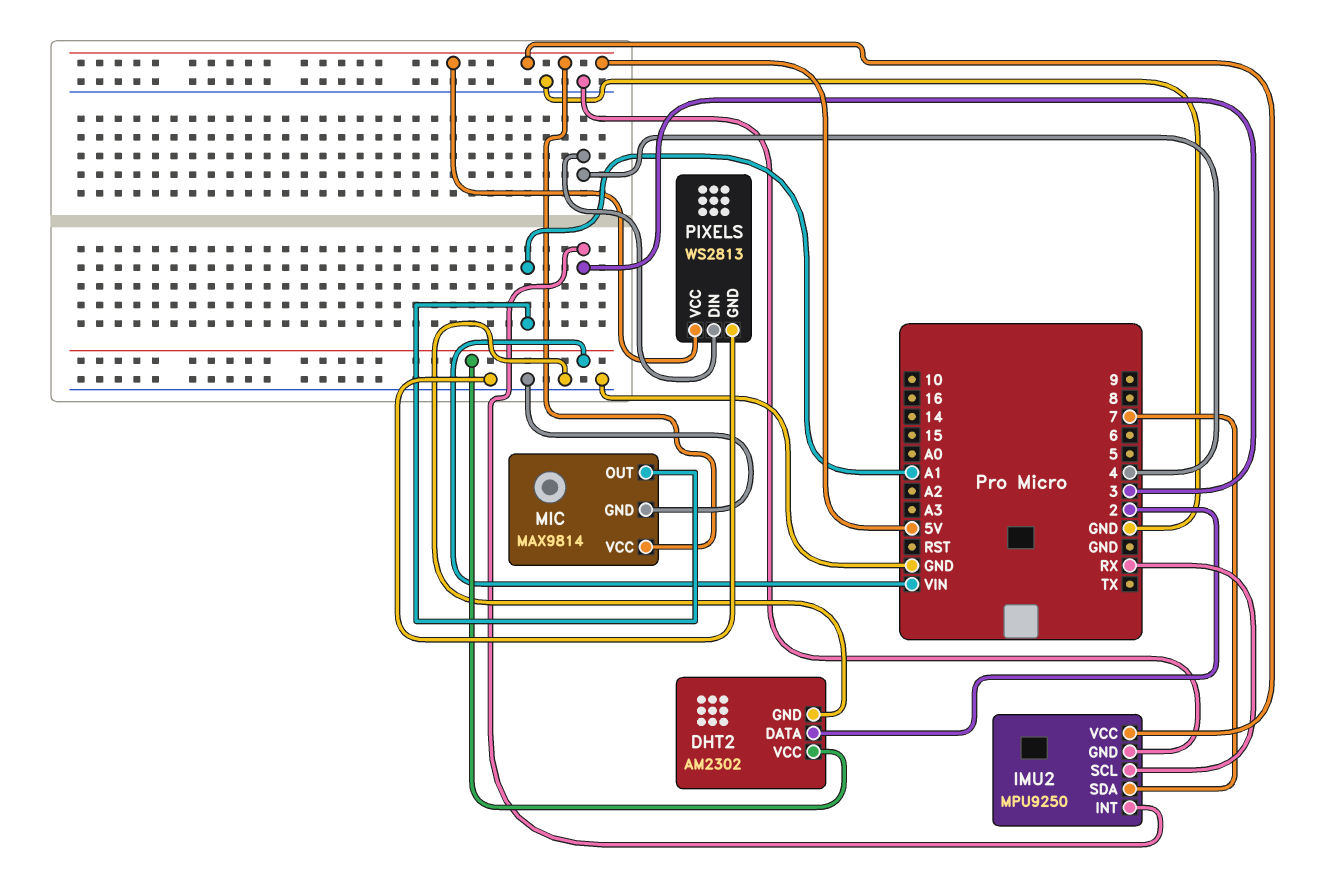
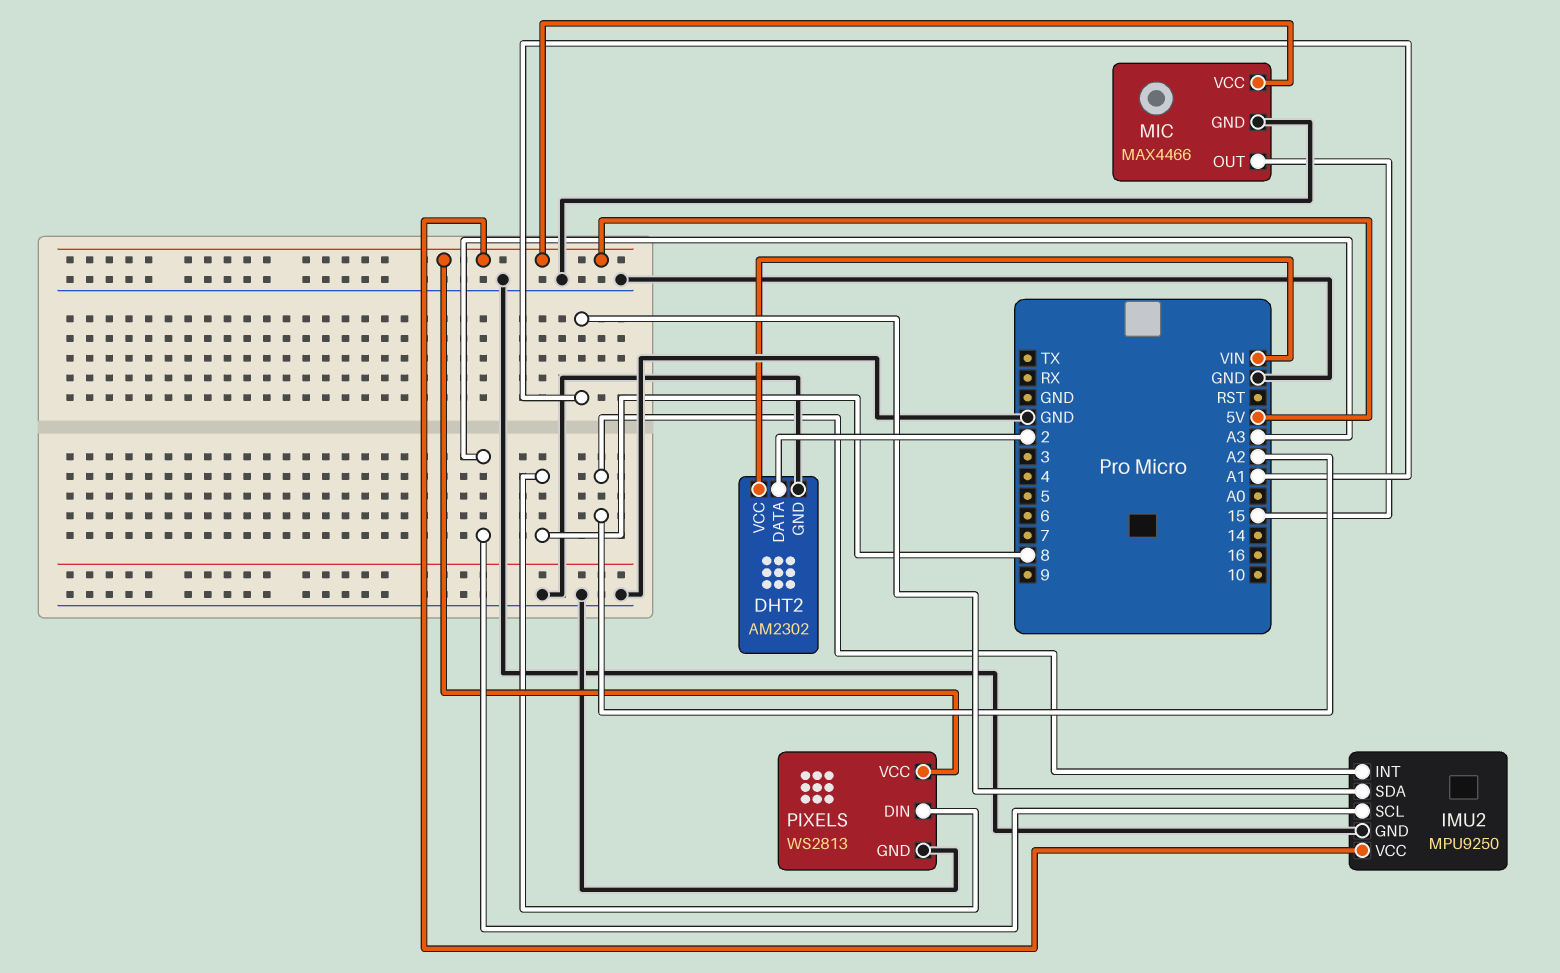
IMU2 pin INT: 3 -> A2
IMU2 pin SCL: RX -> A3
IMU2 pin SDA: 7 -> A1
MIC: MAX9814 -> MAX4466
MIC pin OUT: A1 -> 15
PIXELS pin DIN: 4 -> 8

